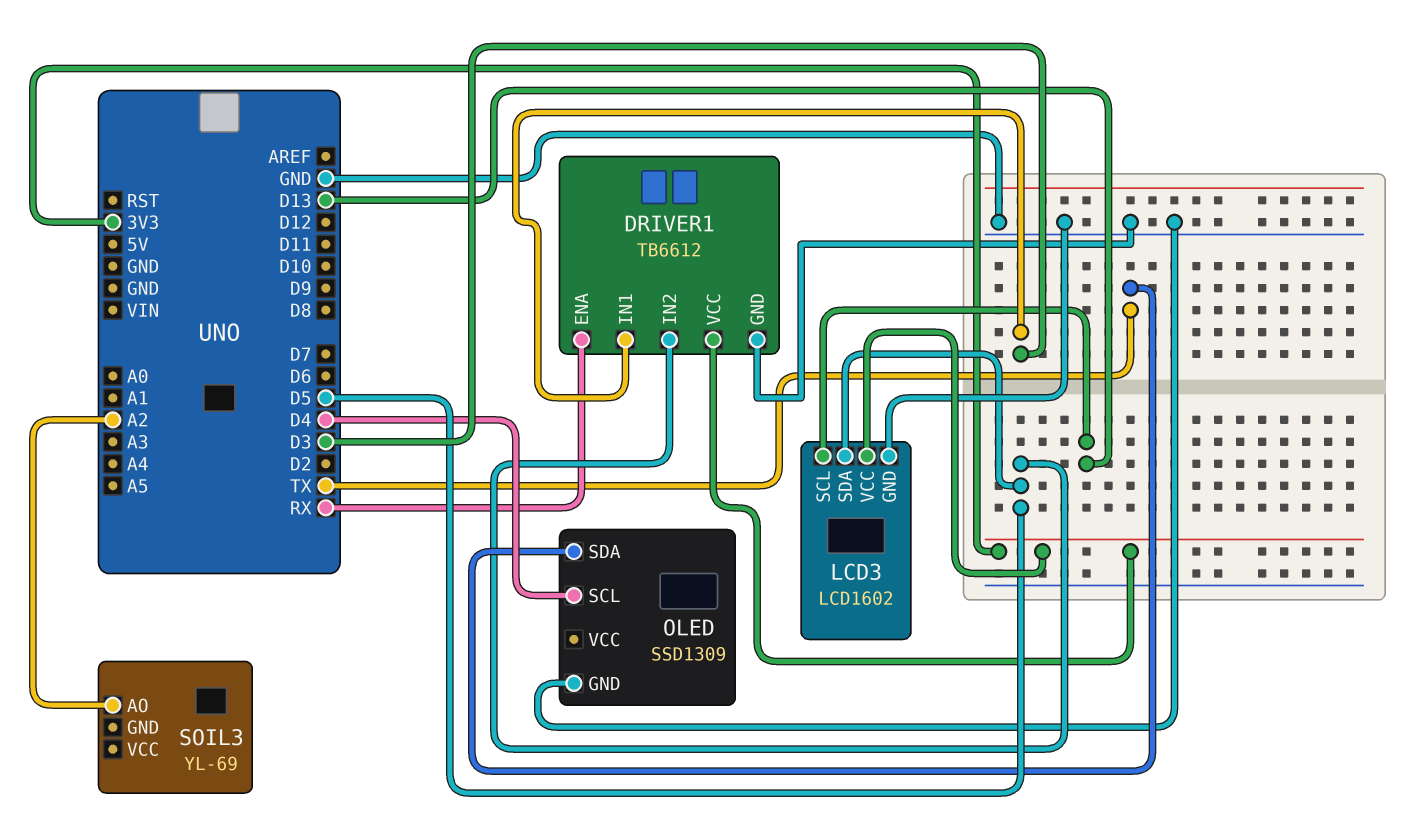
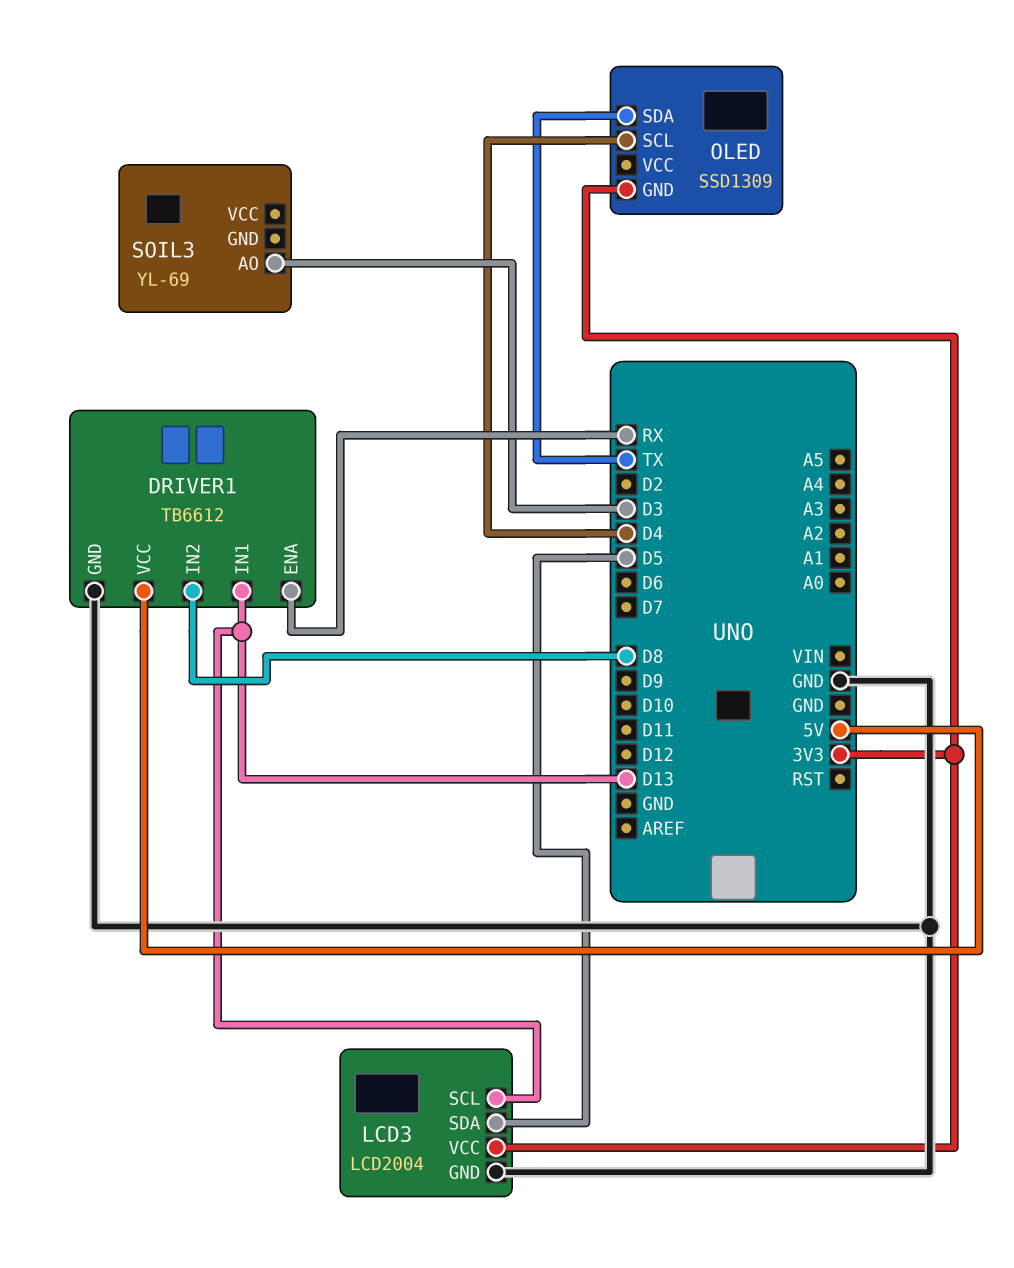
DRIVER1 pin IN1: D3 -> D13
DRIVER1 pin IN2: D5 -> D8
DRIVER1 pin VCC: 3V3 -> 5V
LCD3: LCD1602 -> LCD2004
OLED pin GND: GND -> 3V3
SOIL3 pin AO: A2 -> D3

